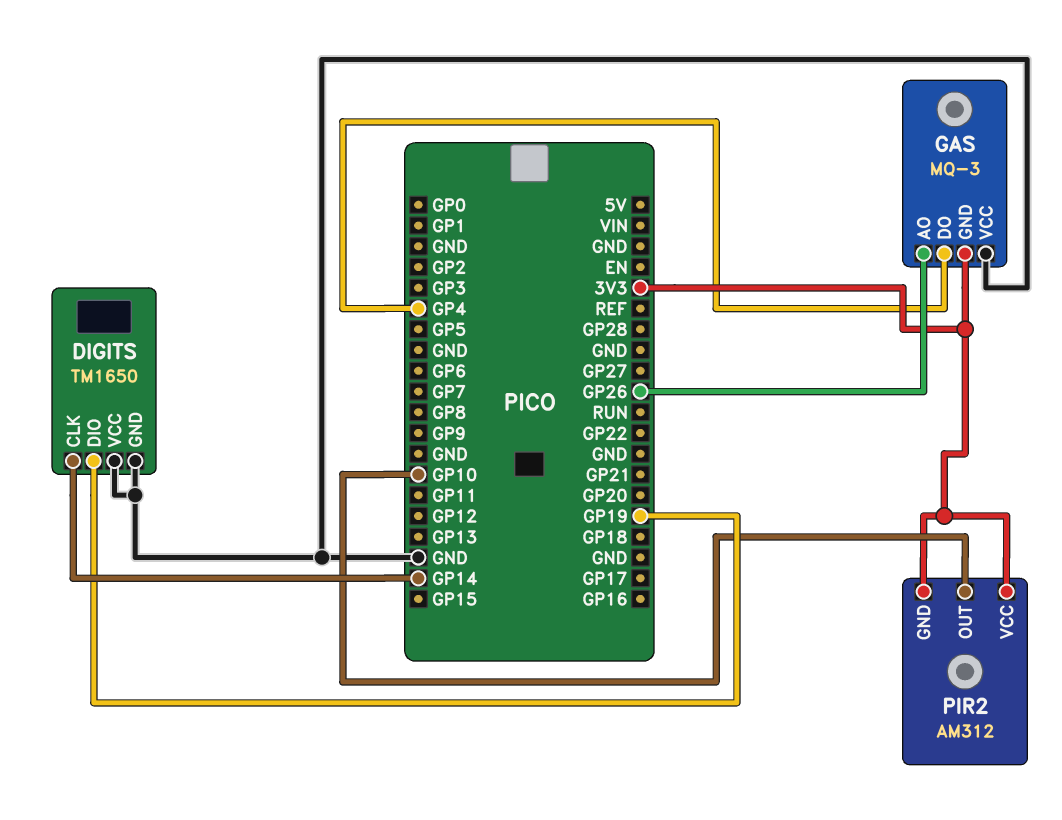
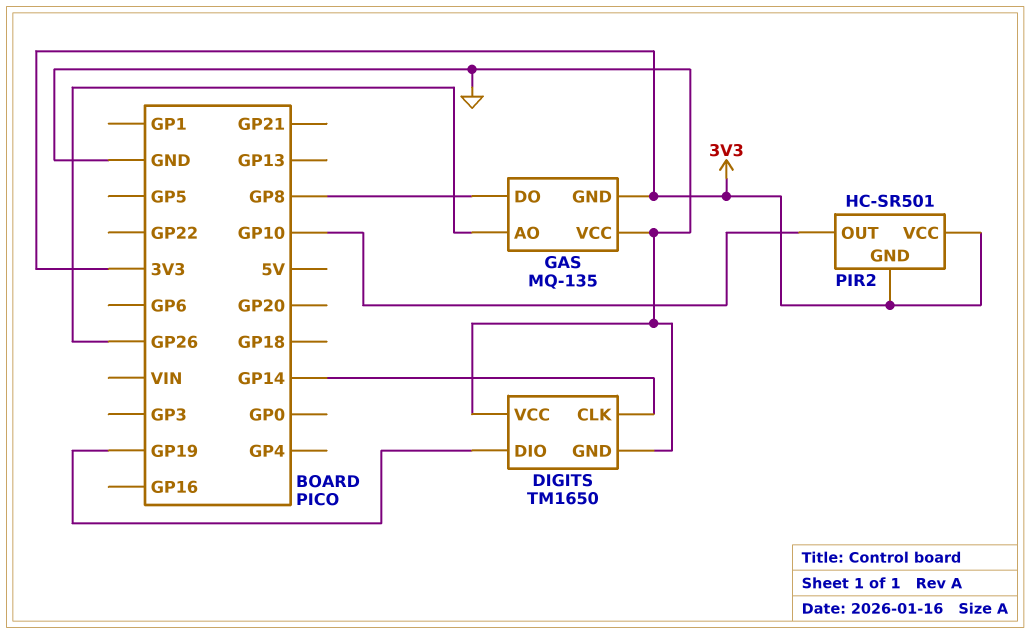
GAS: MQ-3 -> MQ-135
GAS pin DO: GP4 -> GP8
PIR2: AM312 -> HC-SR501

